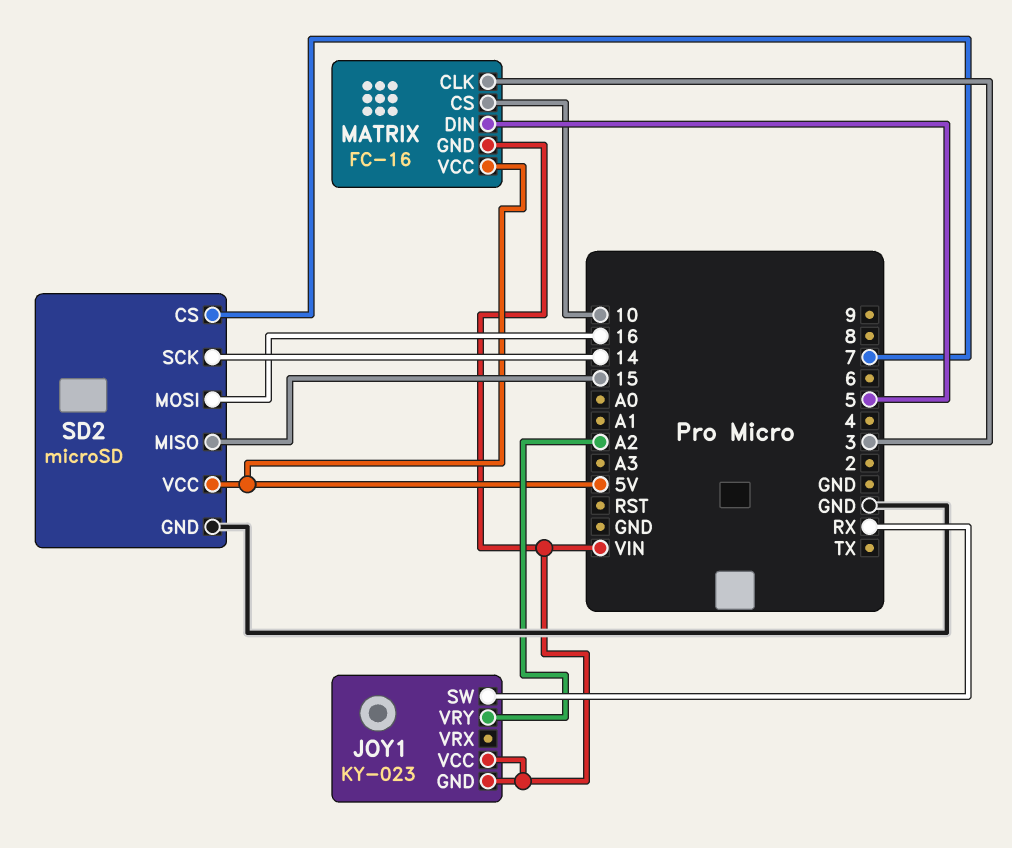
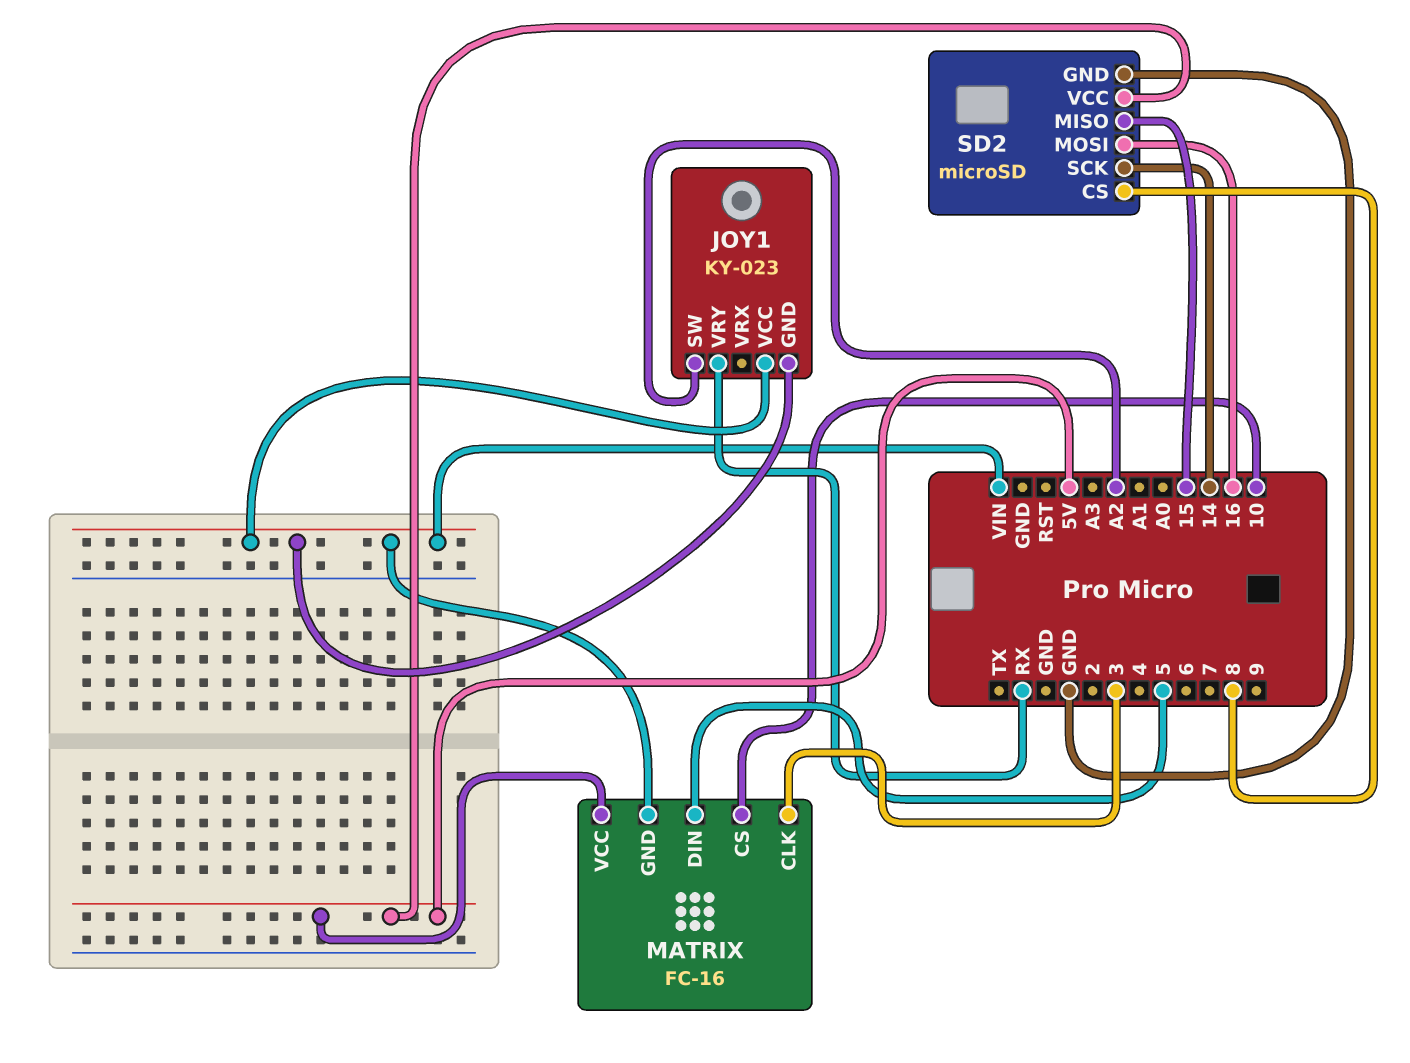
JOY1 pin SW: RX -> A2
JOY1 pin VRY: A2 -> RX
SD2 pin CS: 7 -> 8

